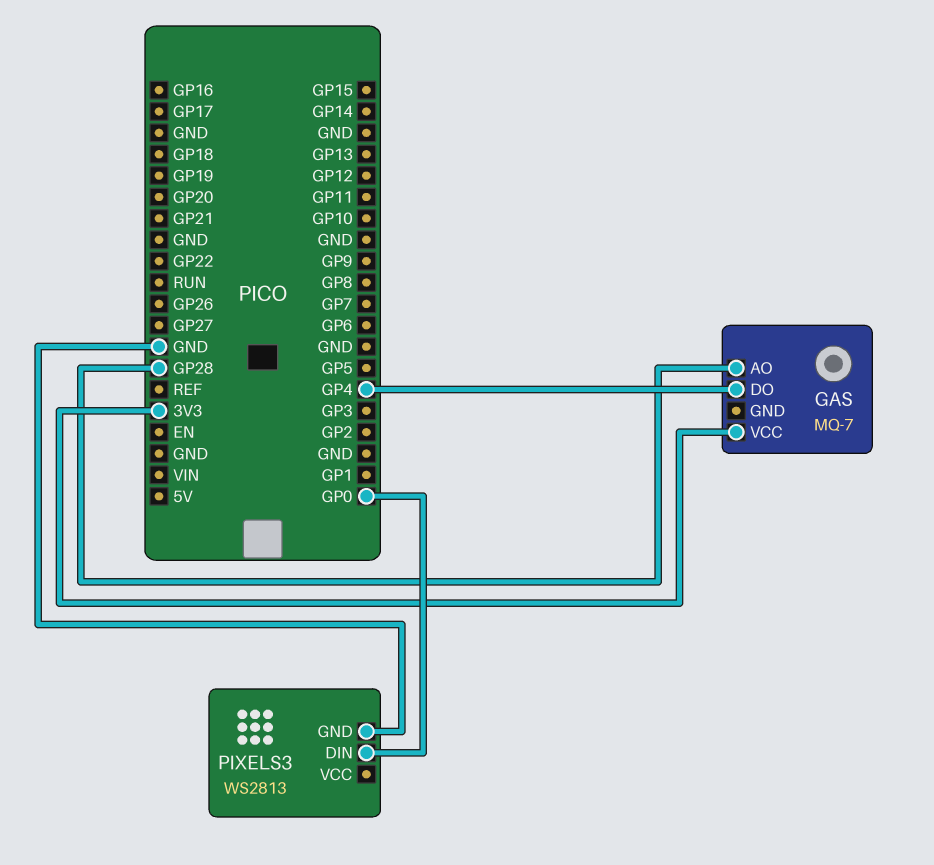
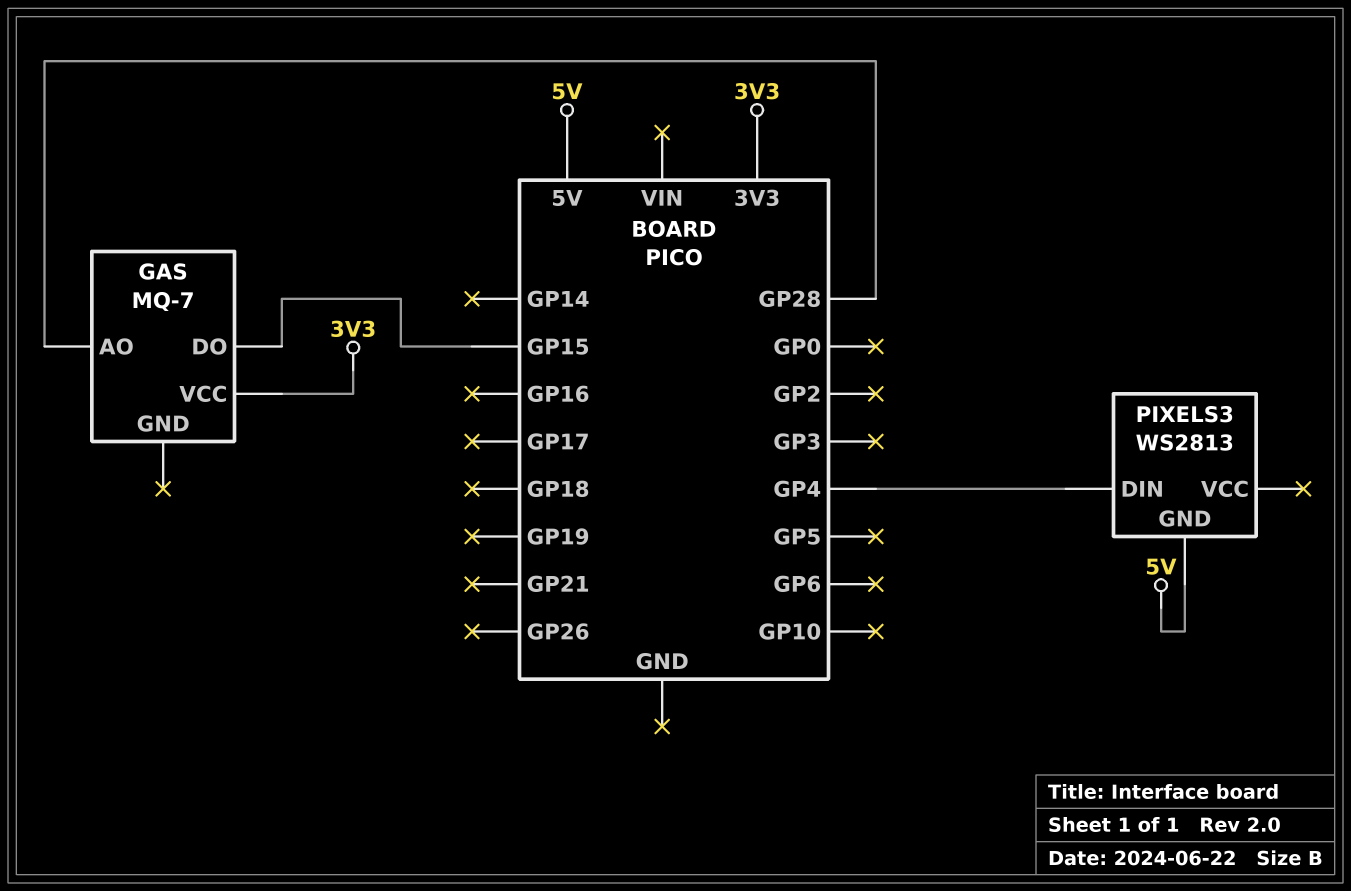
GAS pin DO: GP4 -> GP15
PIXELS3 pin DIN: GP0 -> GP4
PIXELS3 pin GND: GND -> 5V

